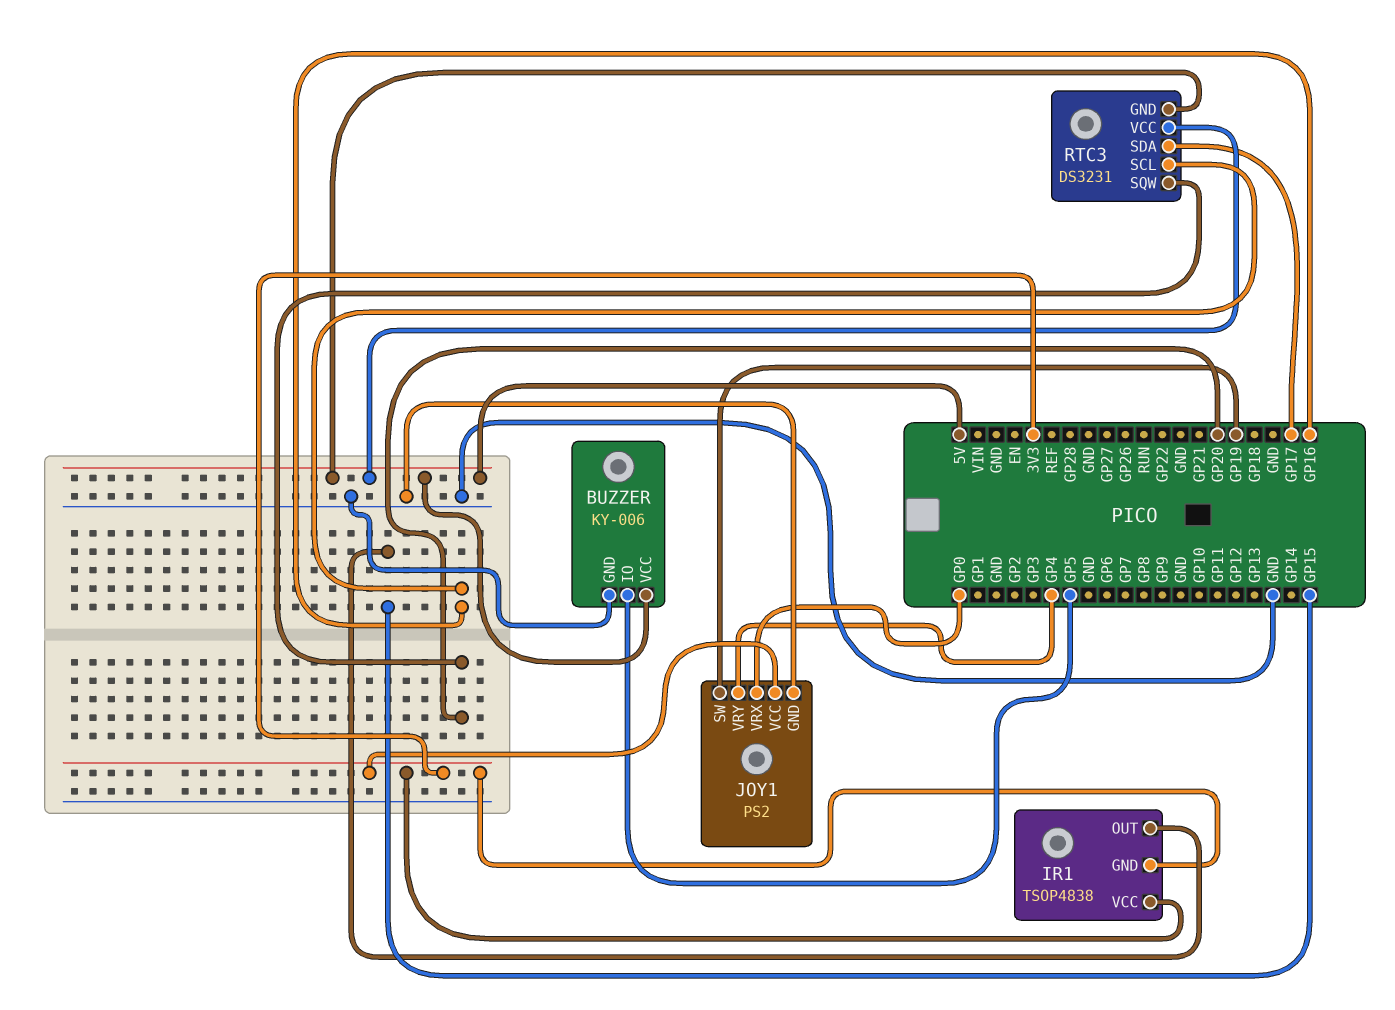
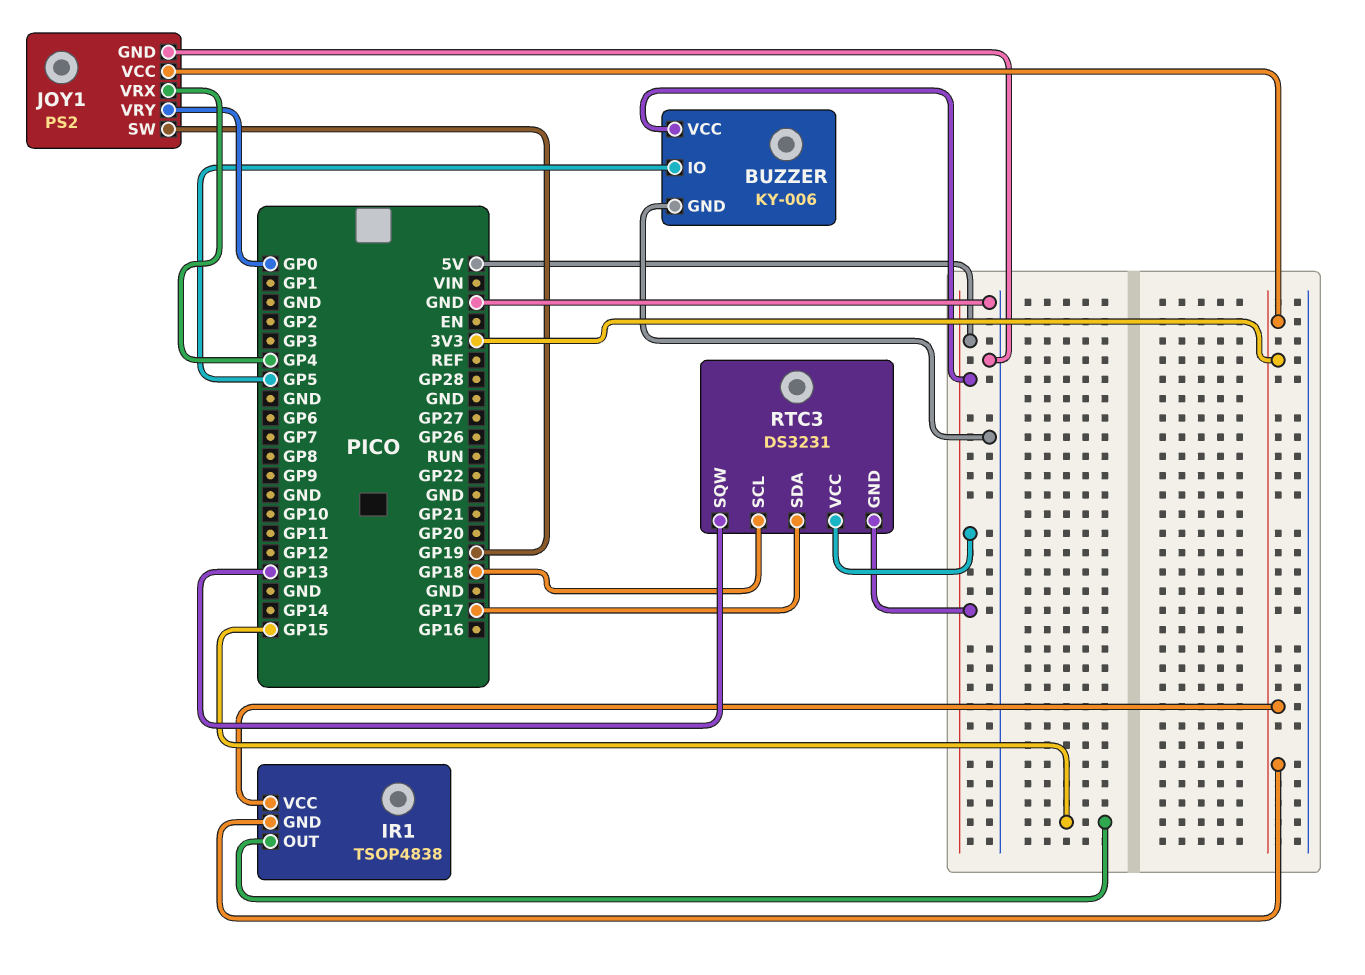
JOY1 pin VRX: GP0 -> GP4
JOY1 pin VRY: GP4 -> GP0
RTC3 pin SCL: GP16 -> GP18
RTC3 pin SQW: GP20 -> GP13

